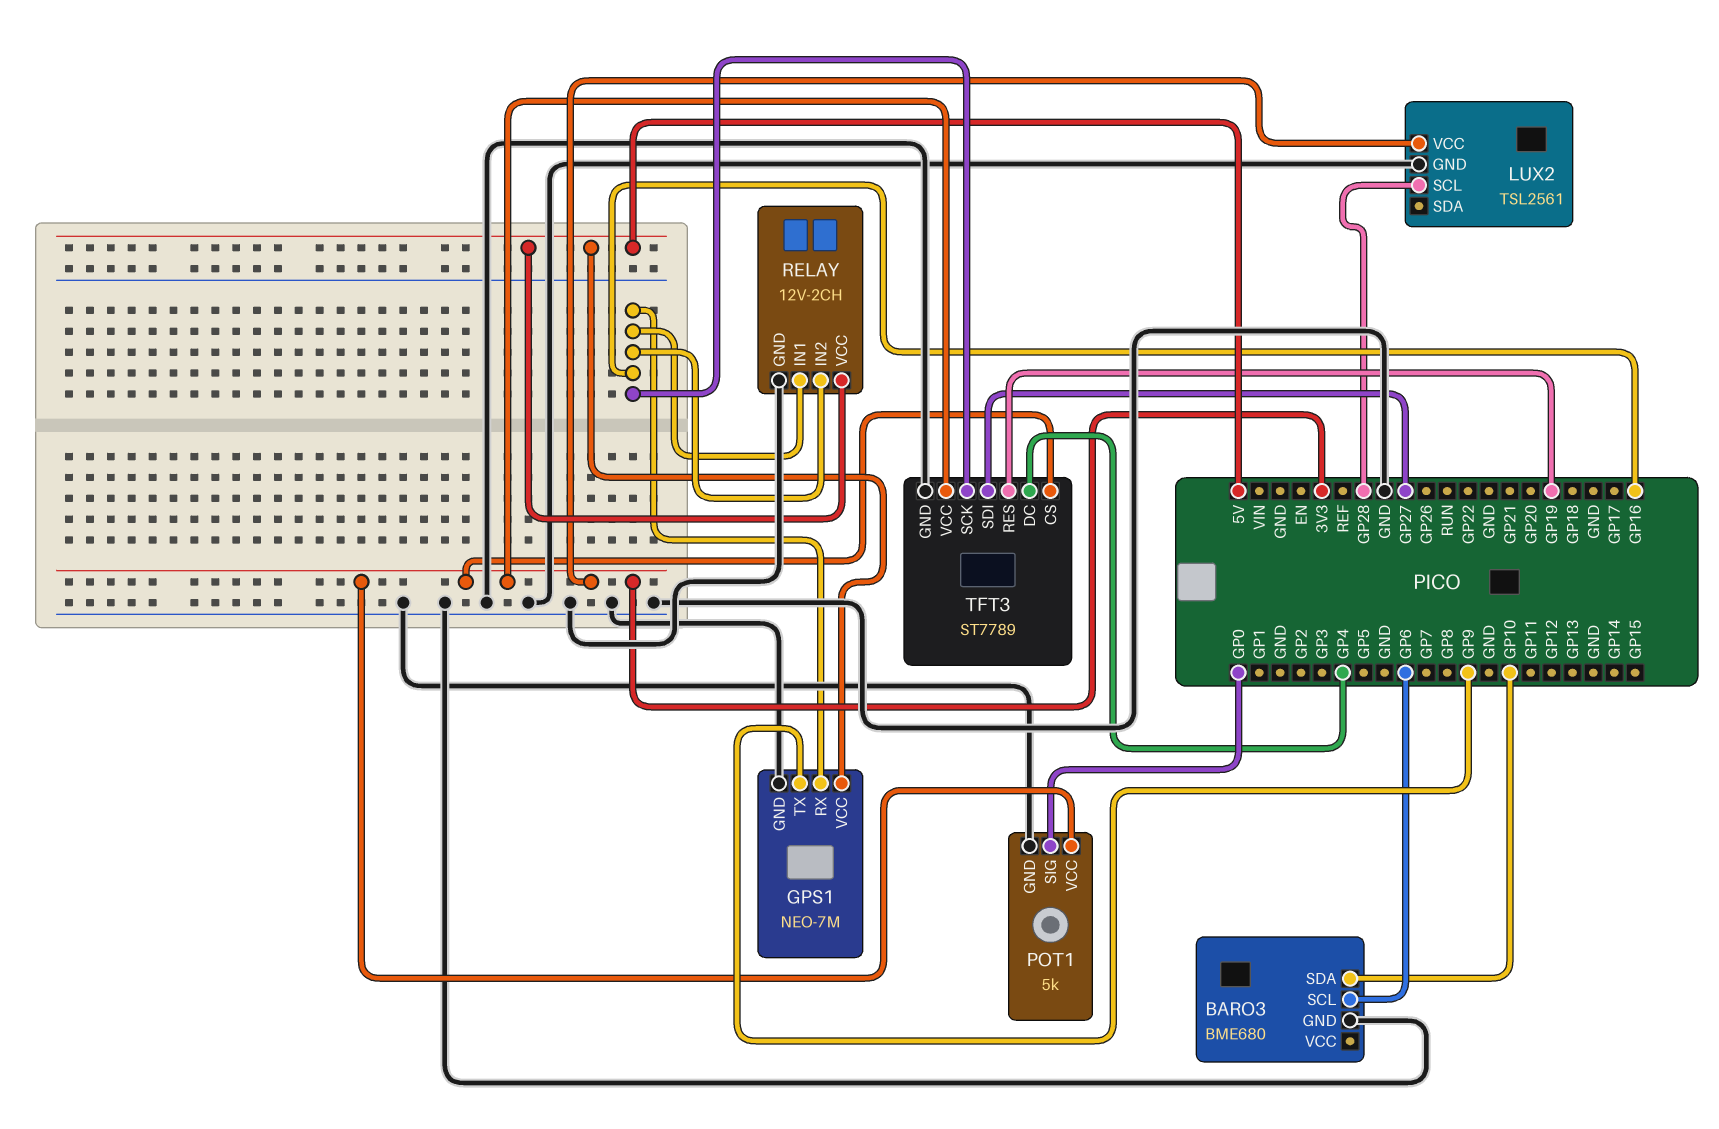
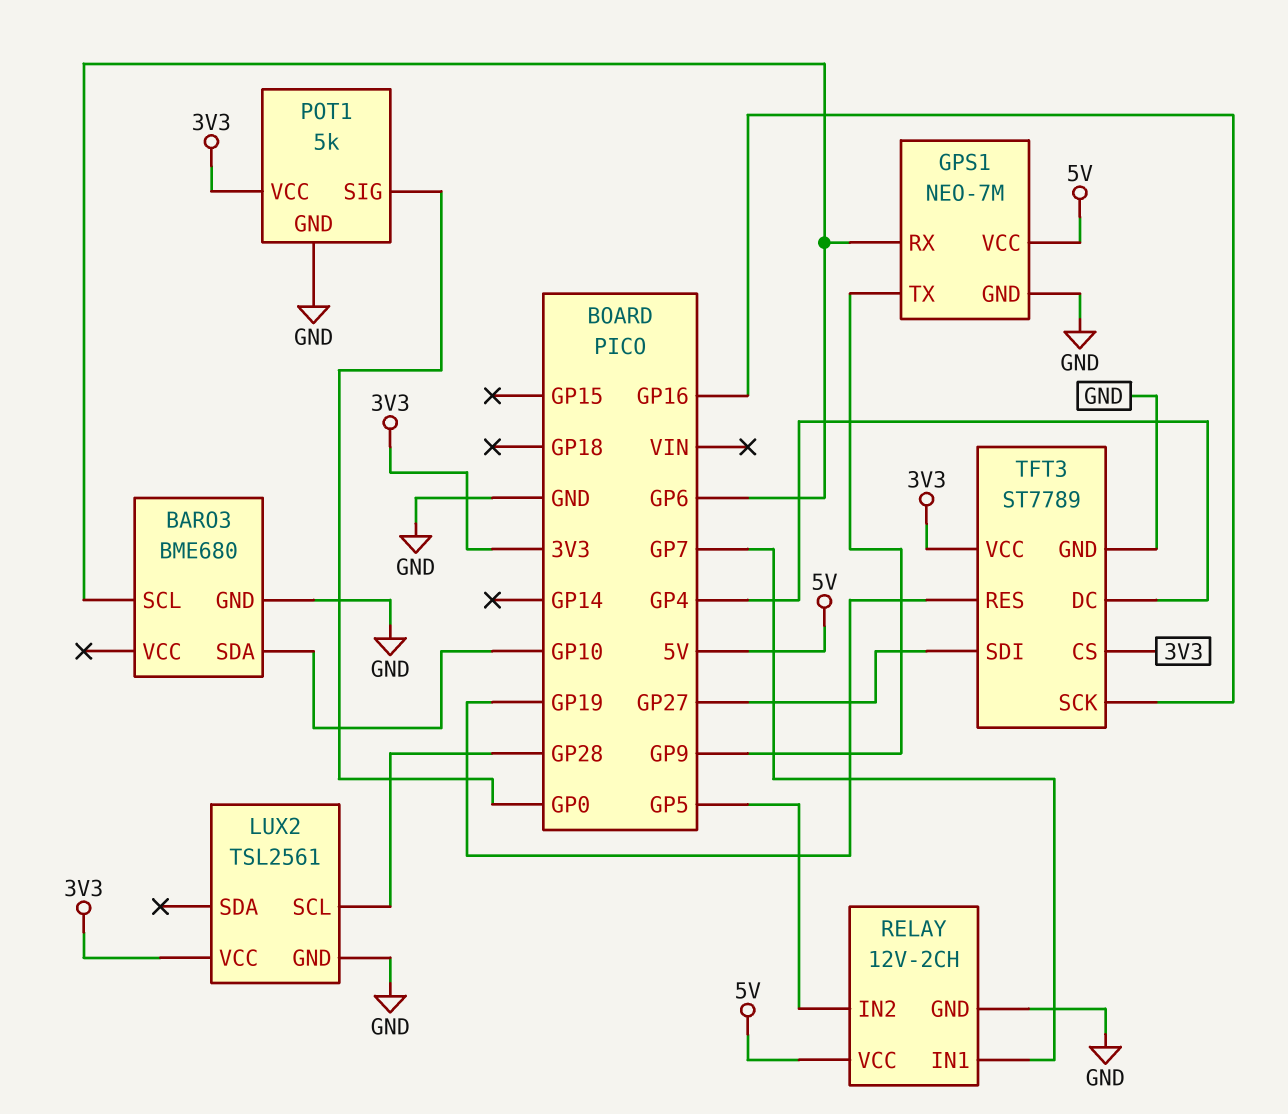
GPS1 pin RX: GP16 -> GP6
RELAY pin IN1: GP16 -> GP7
RELAY pin IN2: GP16 -> GP5

